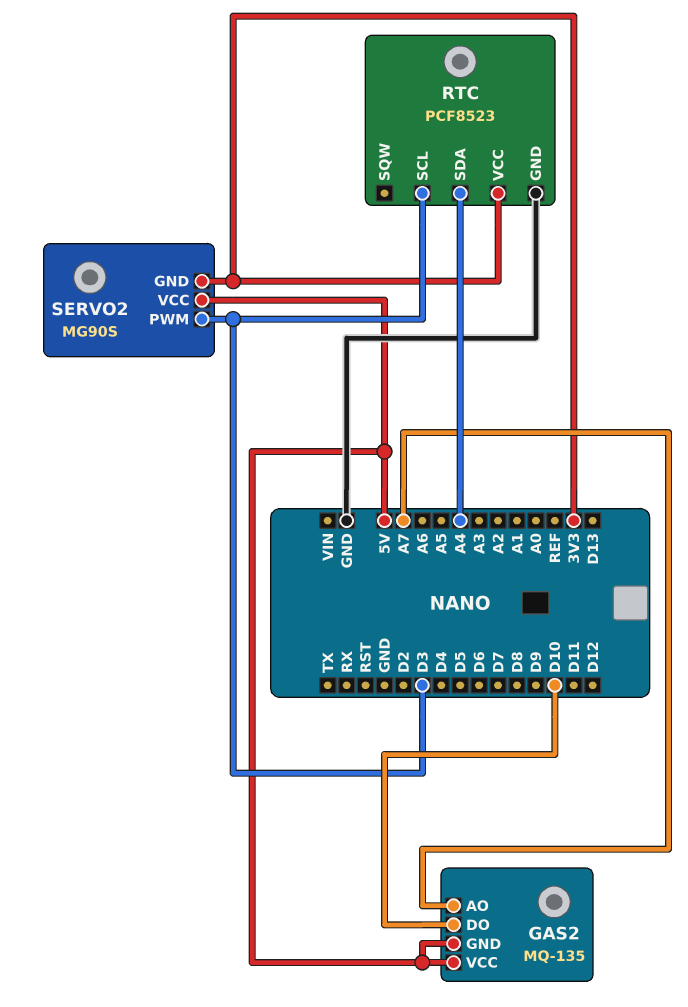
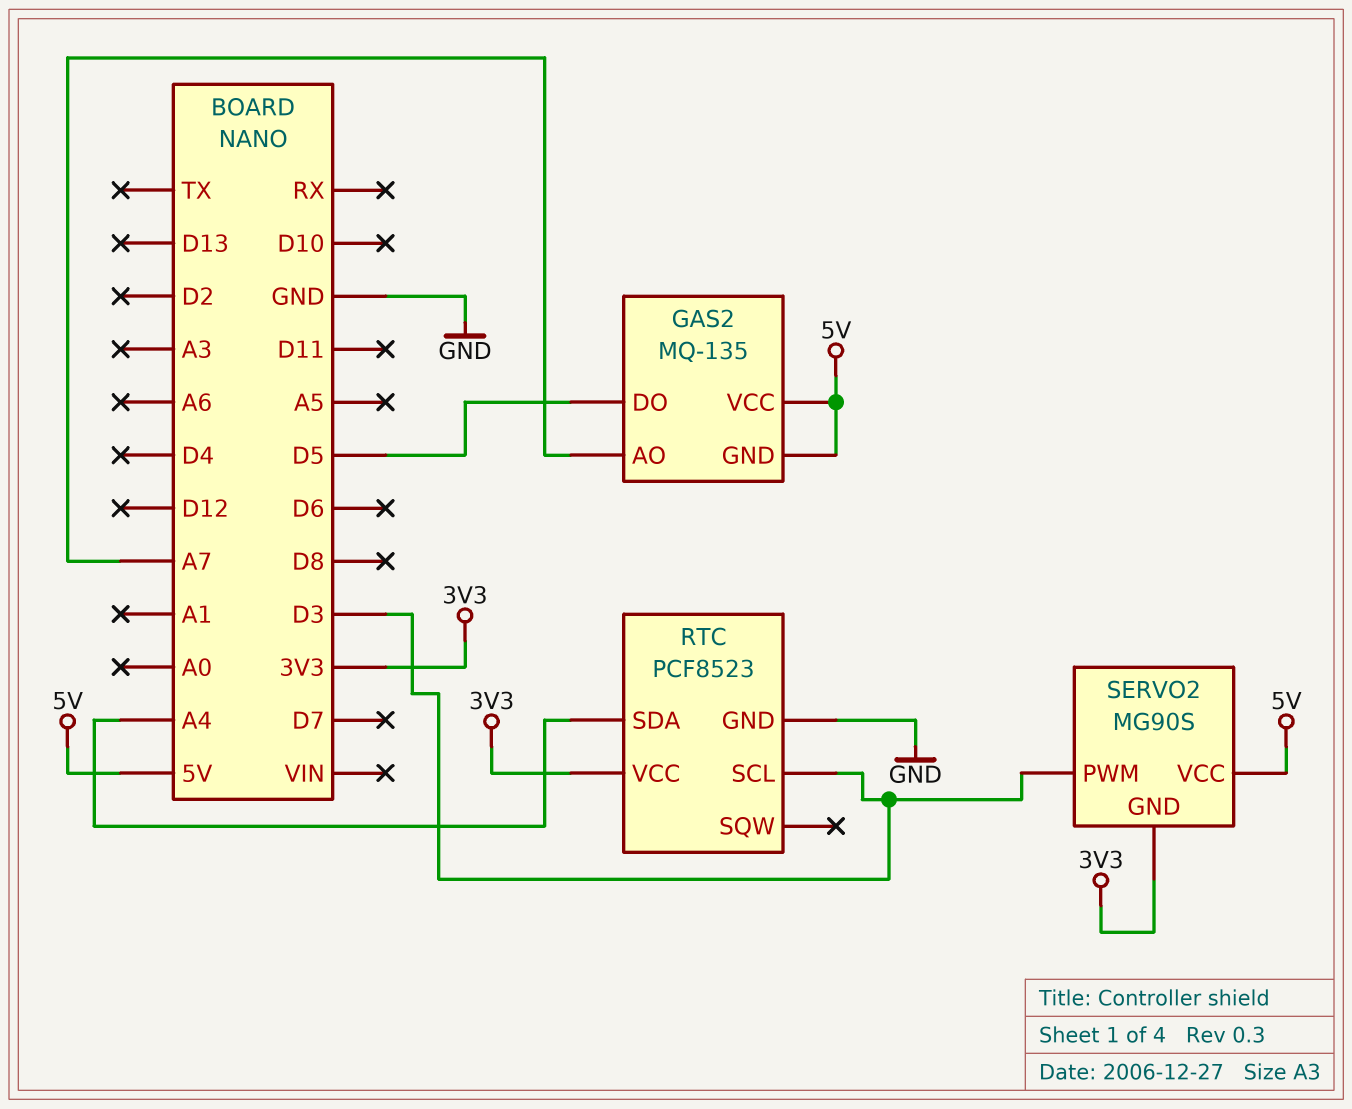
GAS2 pin DO: D10 -> D5

